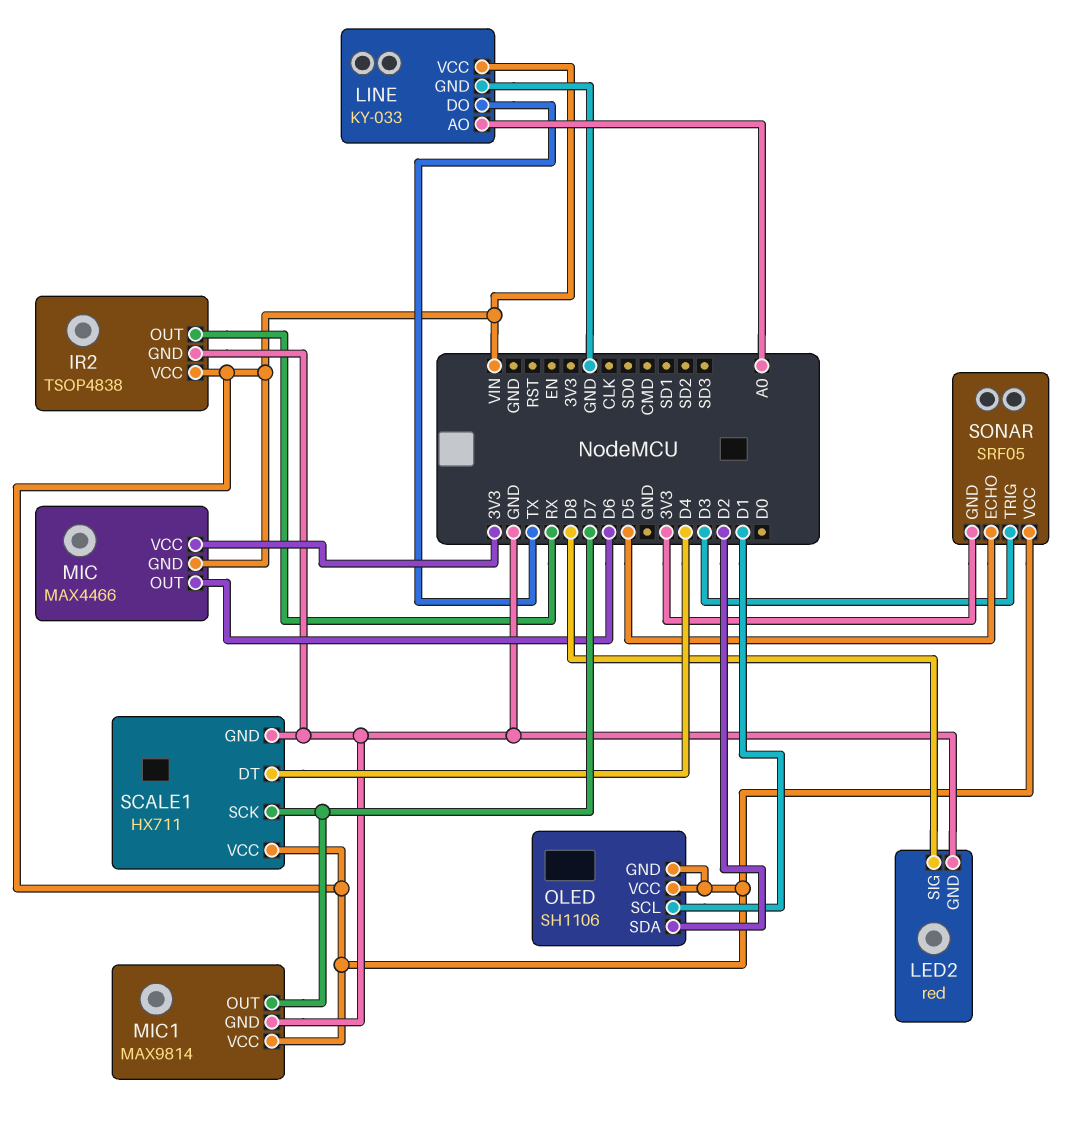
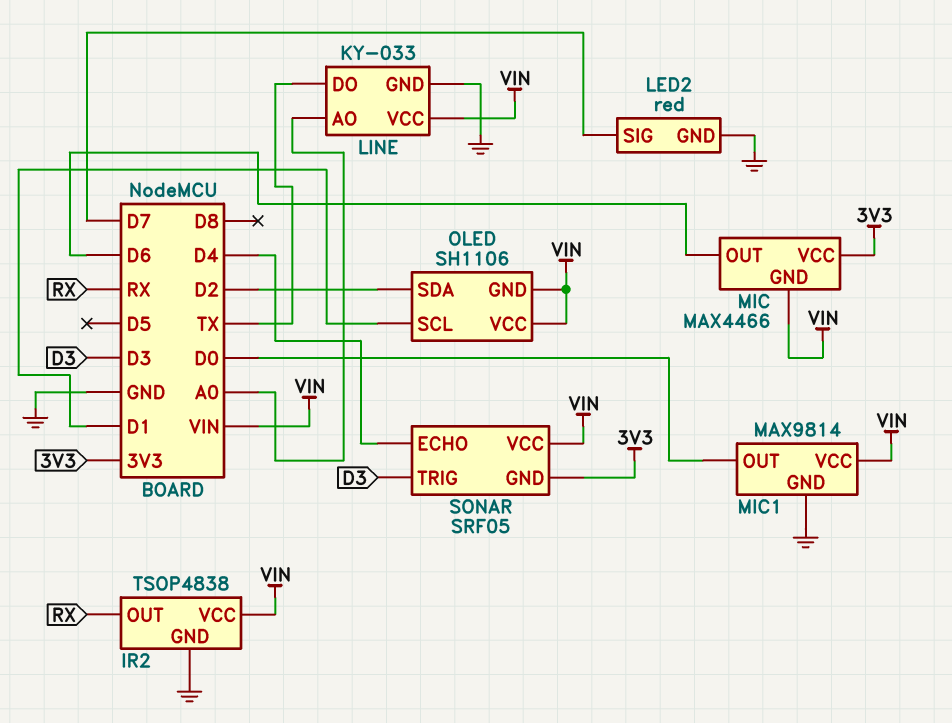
LED2 pin SIG: D8 -> D7
MIC1 pin OUT: D7 -> D0
SCALE1: HX711 -> none
SCALE1 pin DT: D4 -> none
SCALE1 pin GND: GND -> none
SCALE1 pin SCK: D7 -> none
SCALE1 pin VCC: VIN -> none
SONAR pin ECHO: D5 -> D4

